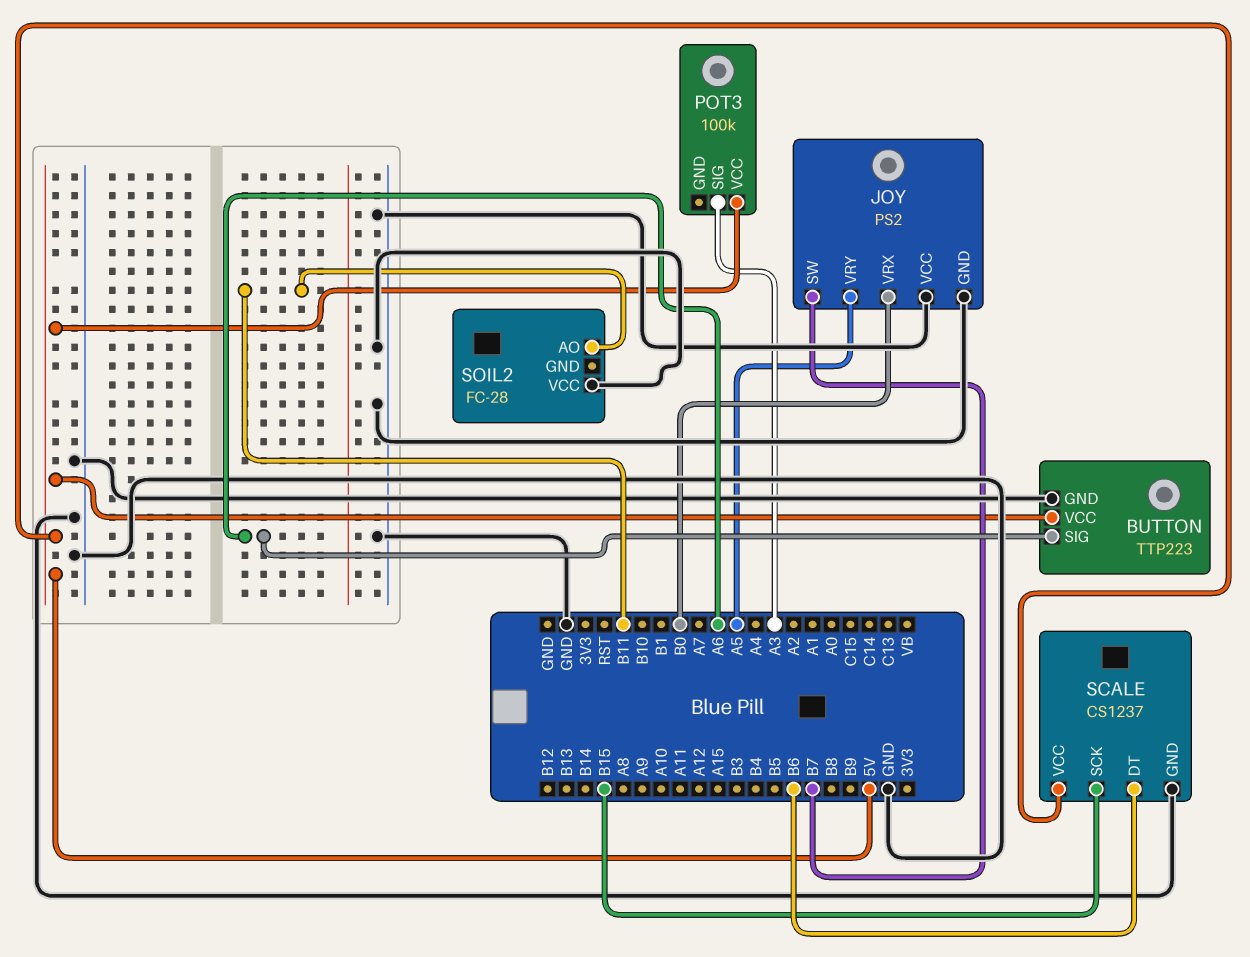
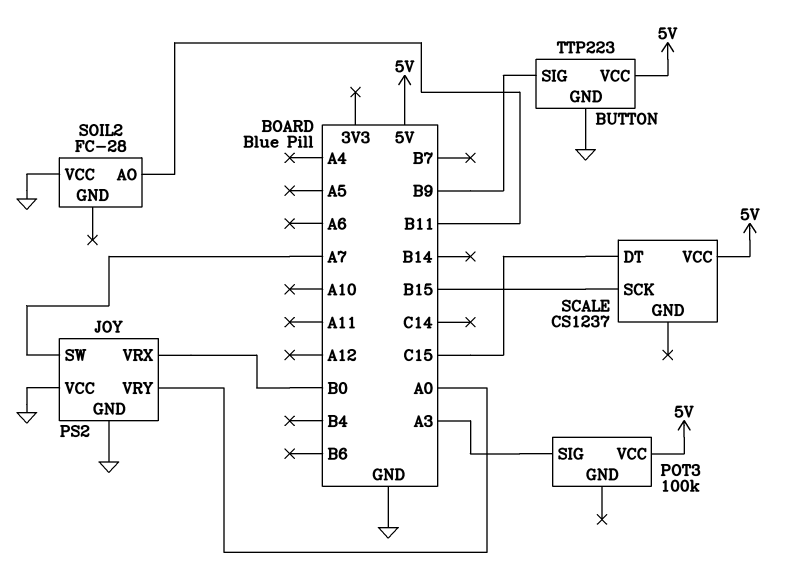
BUTTON pin SIG: A6 -> B9
JOY pin SW: B7 -> A7
JOY pin VRY: A5 -> A0
SCALE pin DT: B6 -> C15
SCALE pin GND: GND -> none

